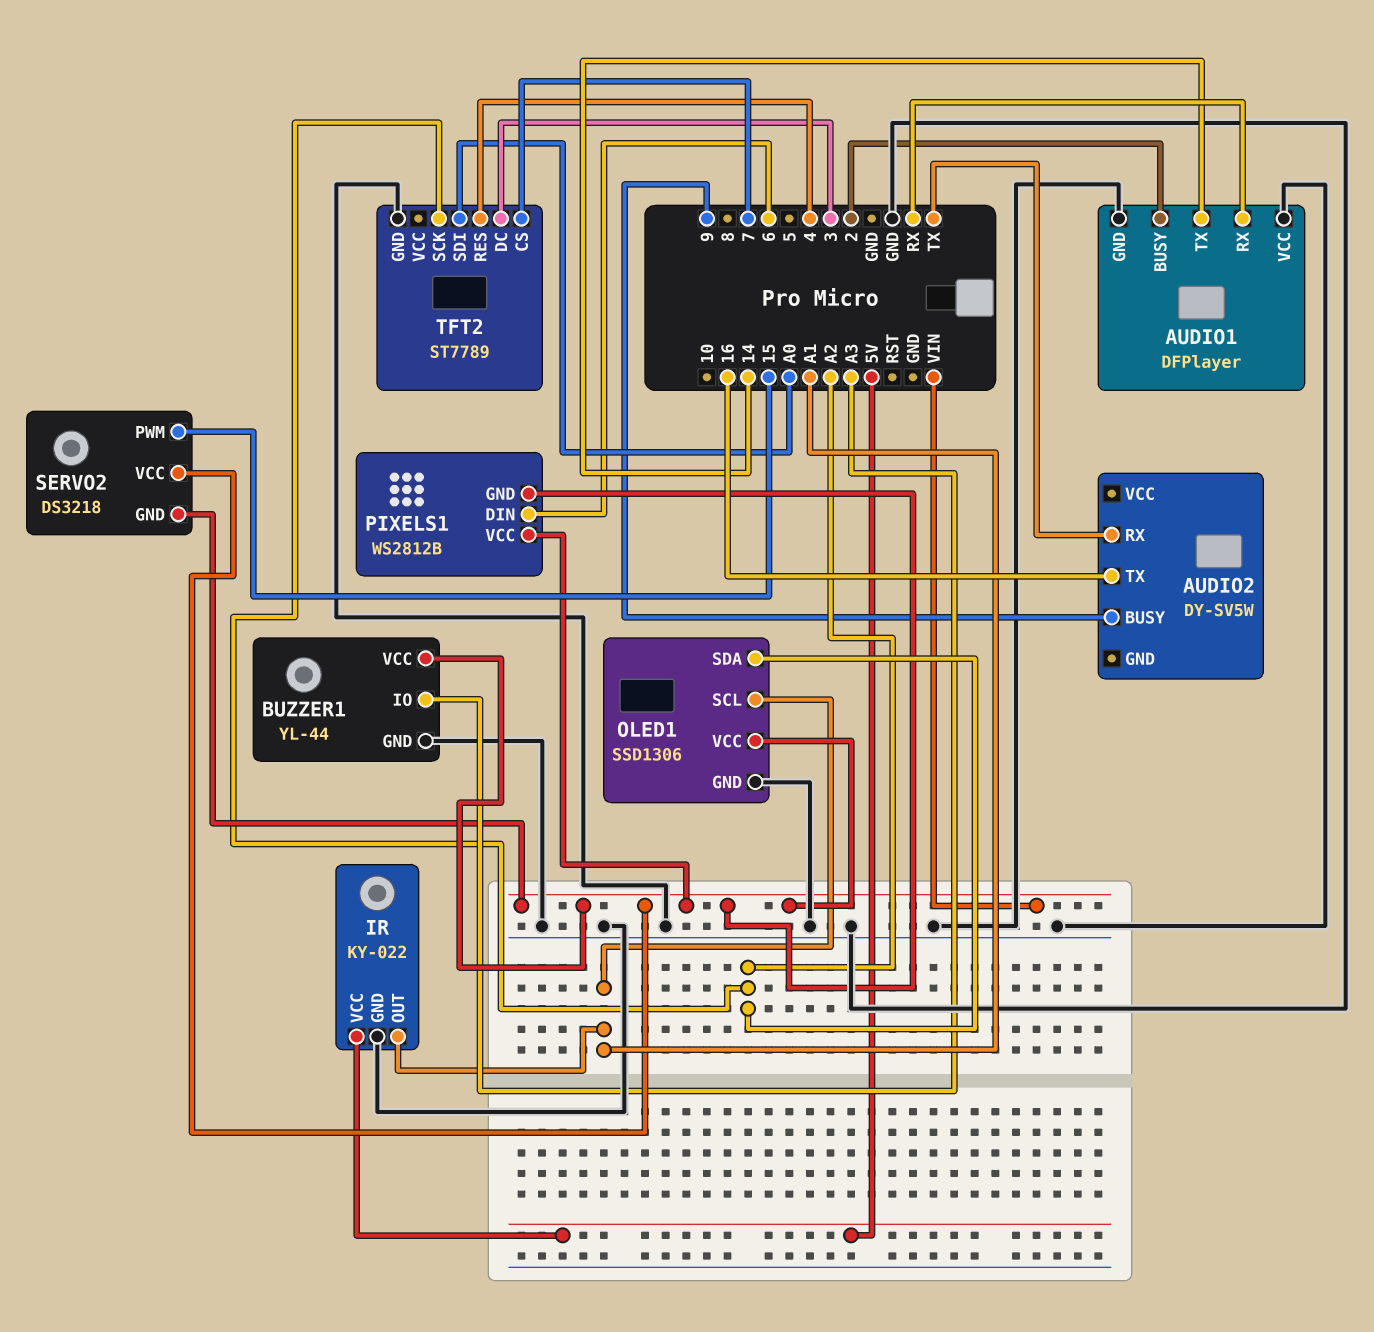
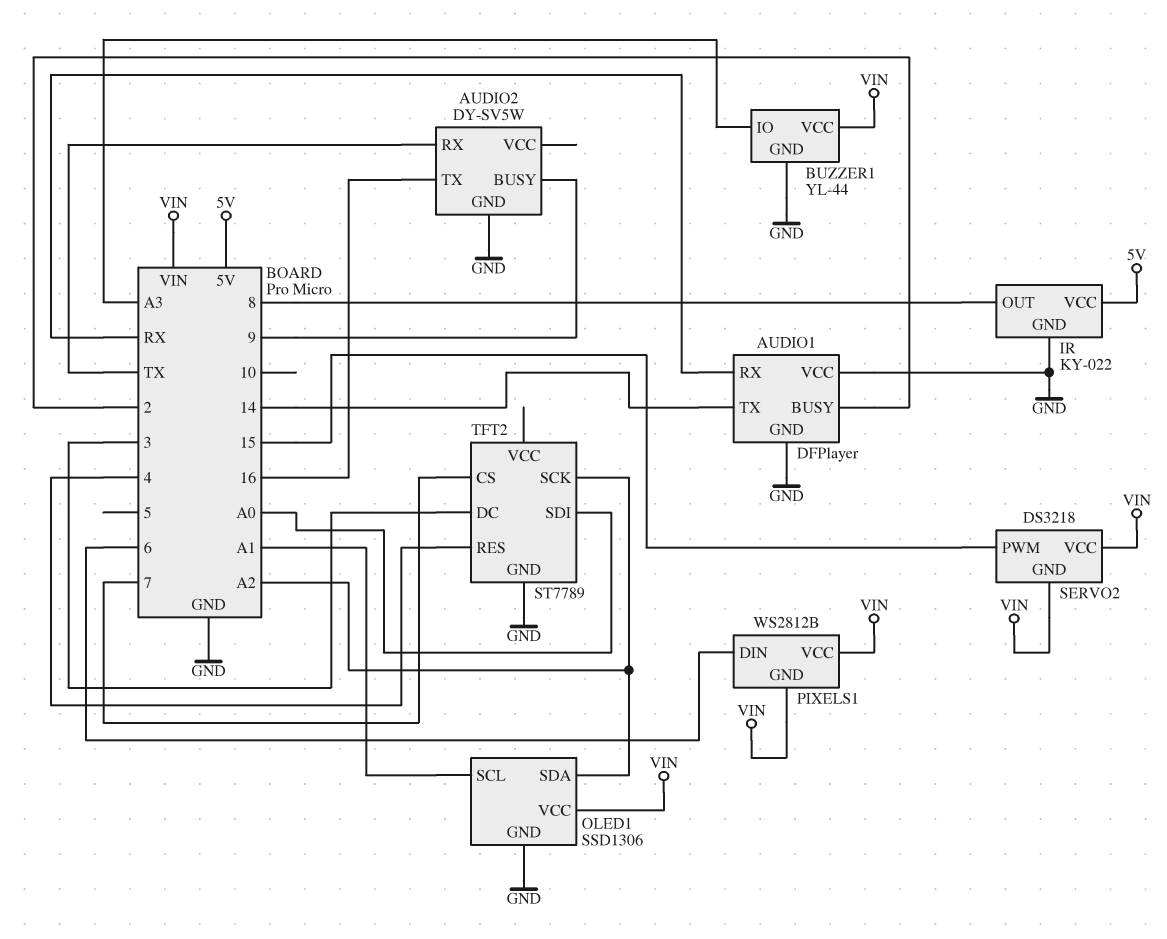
AUDIO2 pin GND: none -> GND
IR pin OUT: A1 -> 8

